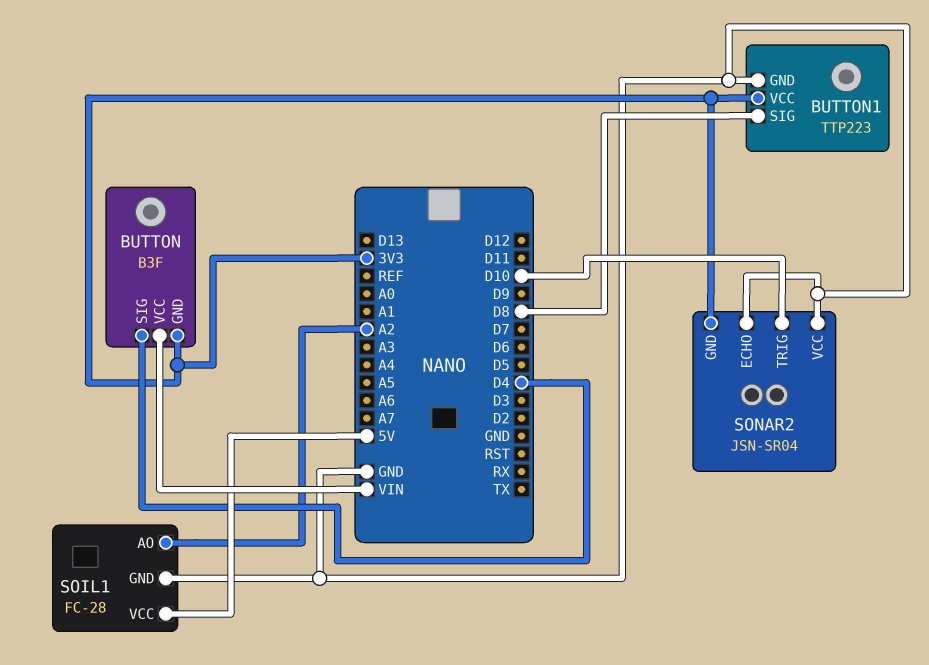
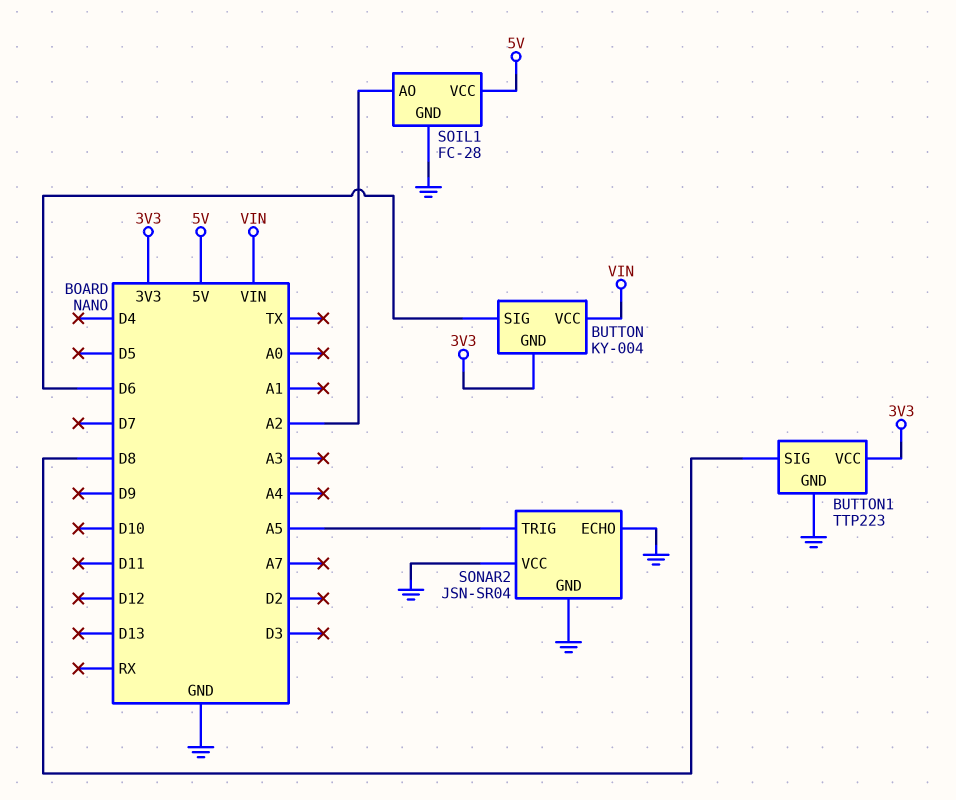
BUTTON: B3F -> KY-004
BUTTON pin SIG: D4 -> D6
SONAR2 pin GND: 3V3 -> GND
SONAR2 pin TRIG: D10 -> A5

